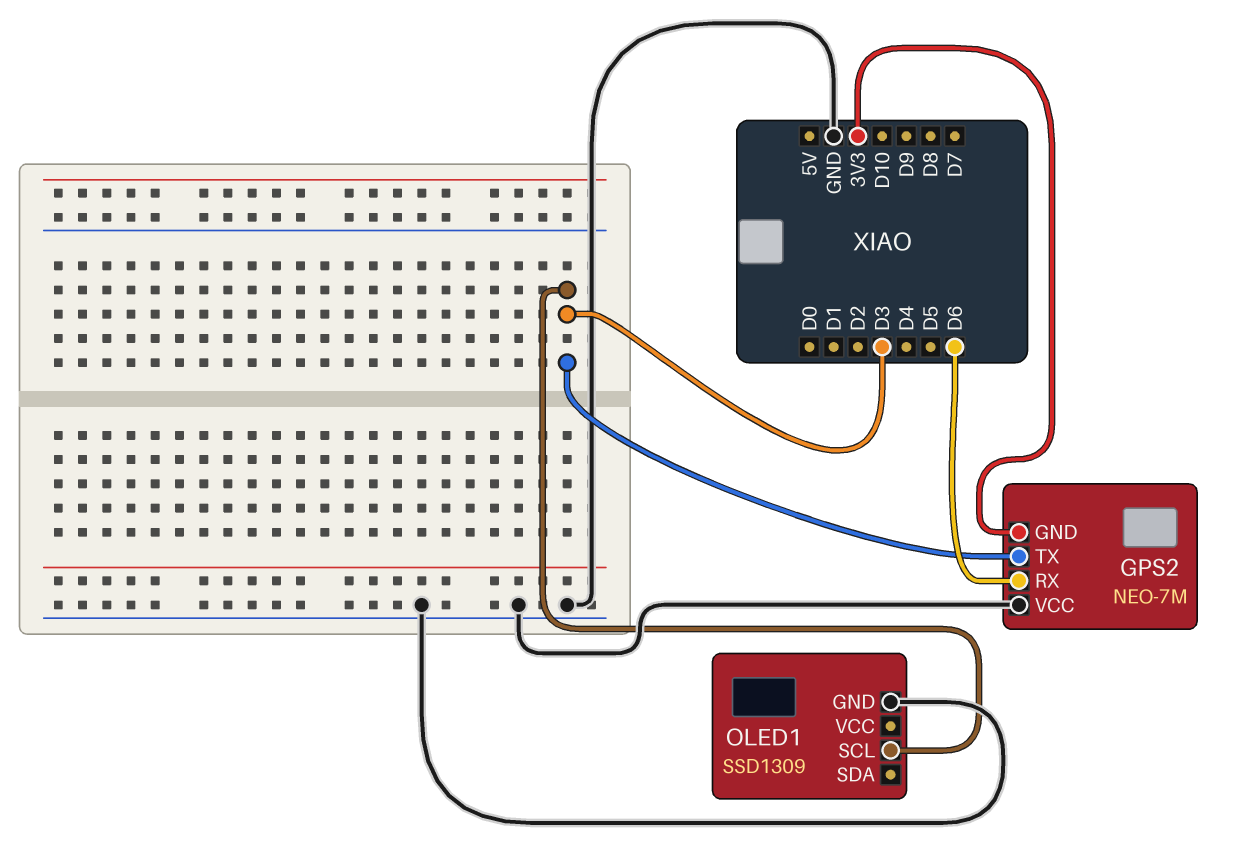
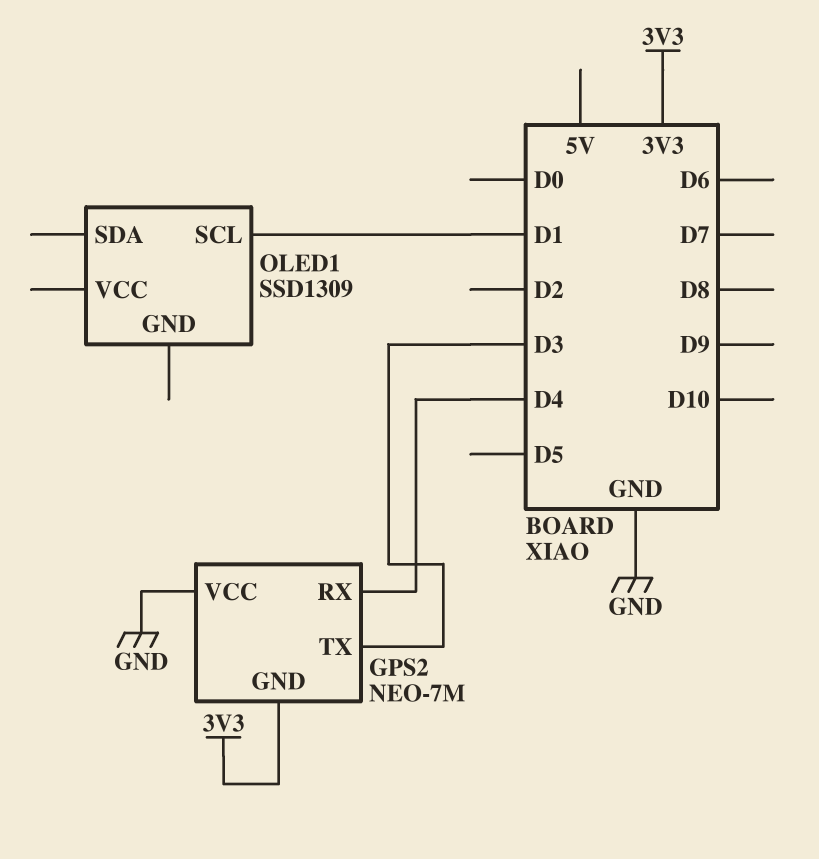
GPS2 pin RX: D6 -> D4
OLED1 pin GND: GND -> none
OLED1 pin SCL: D3 -> D1

